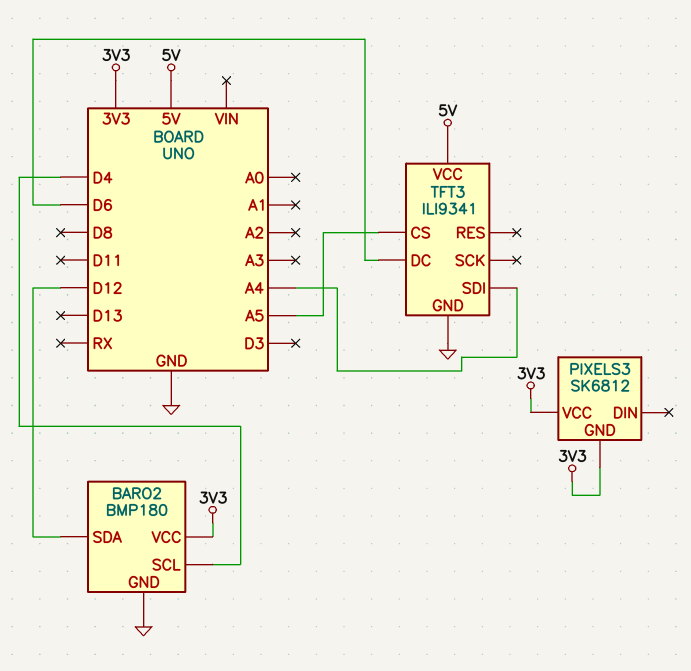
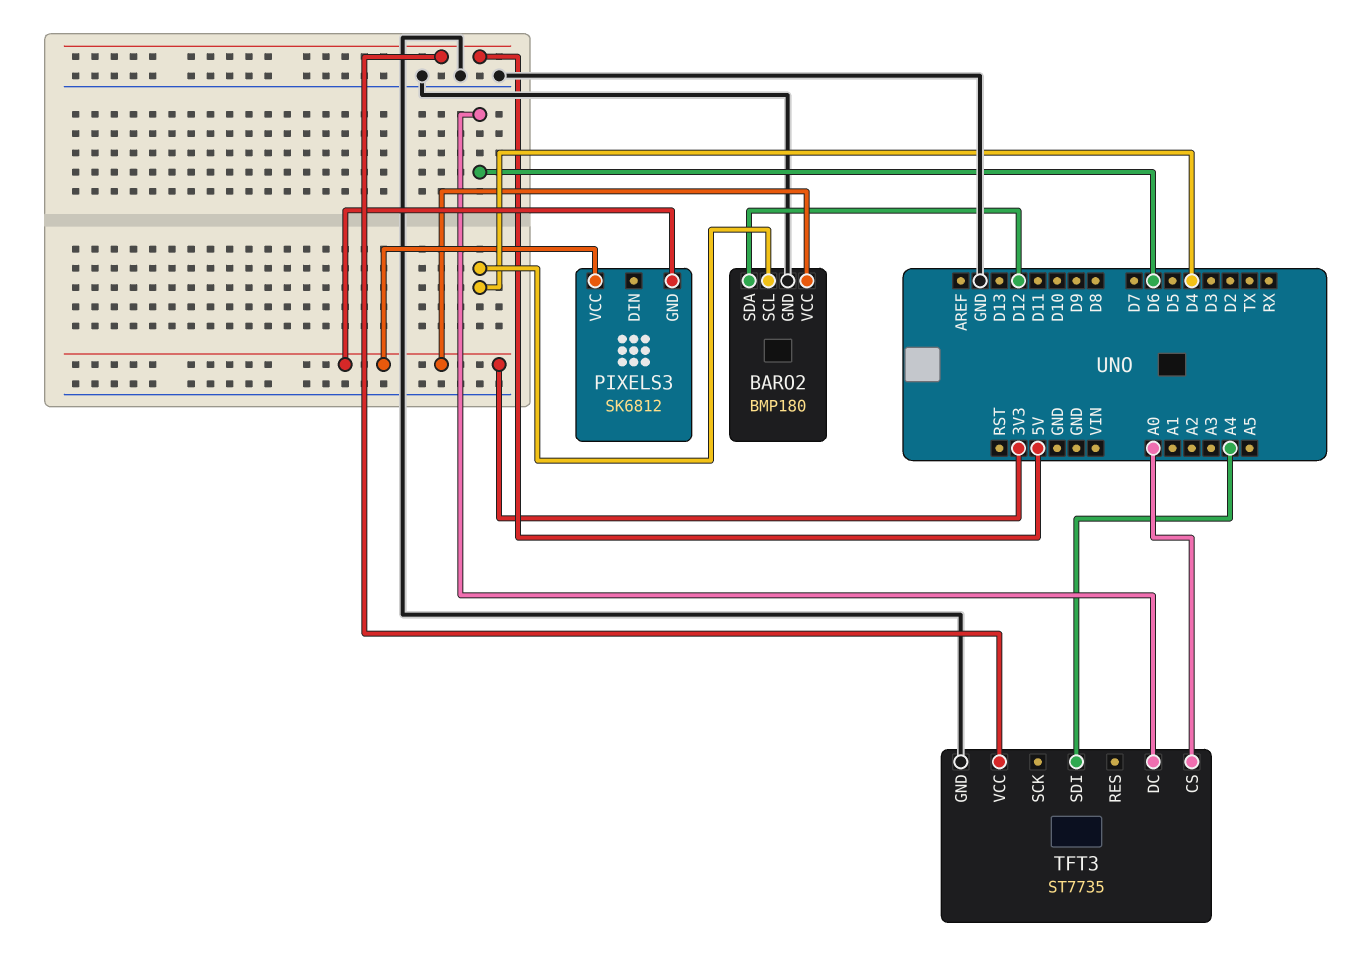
TFT3: ILI9341 -> ST7735
TFT3 pin CS: A5 -> A0

